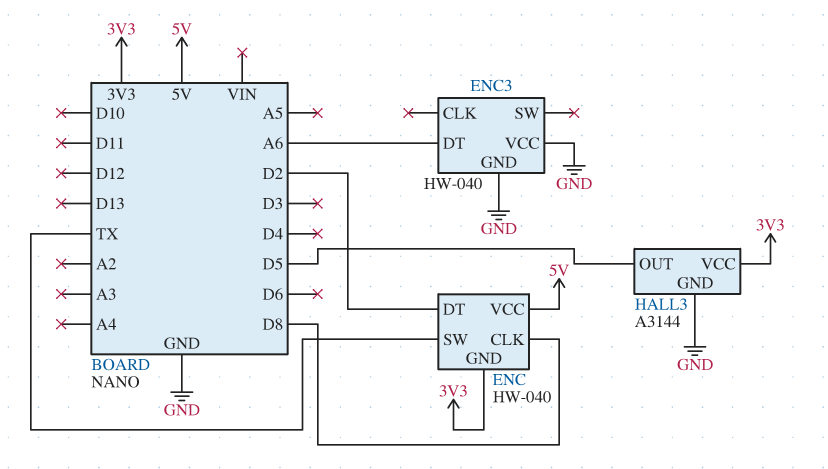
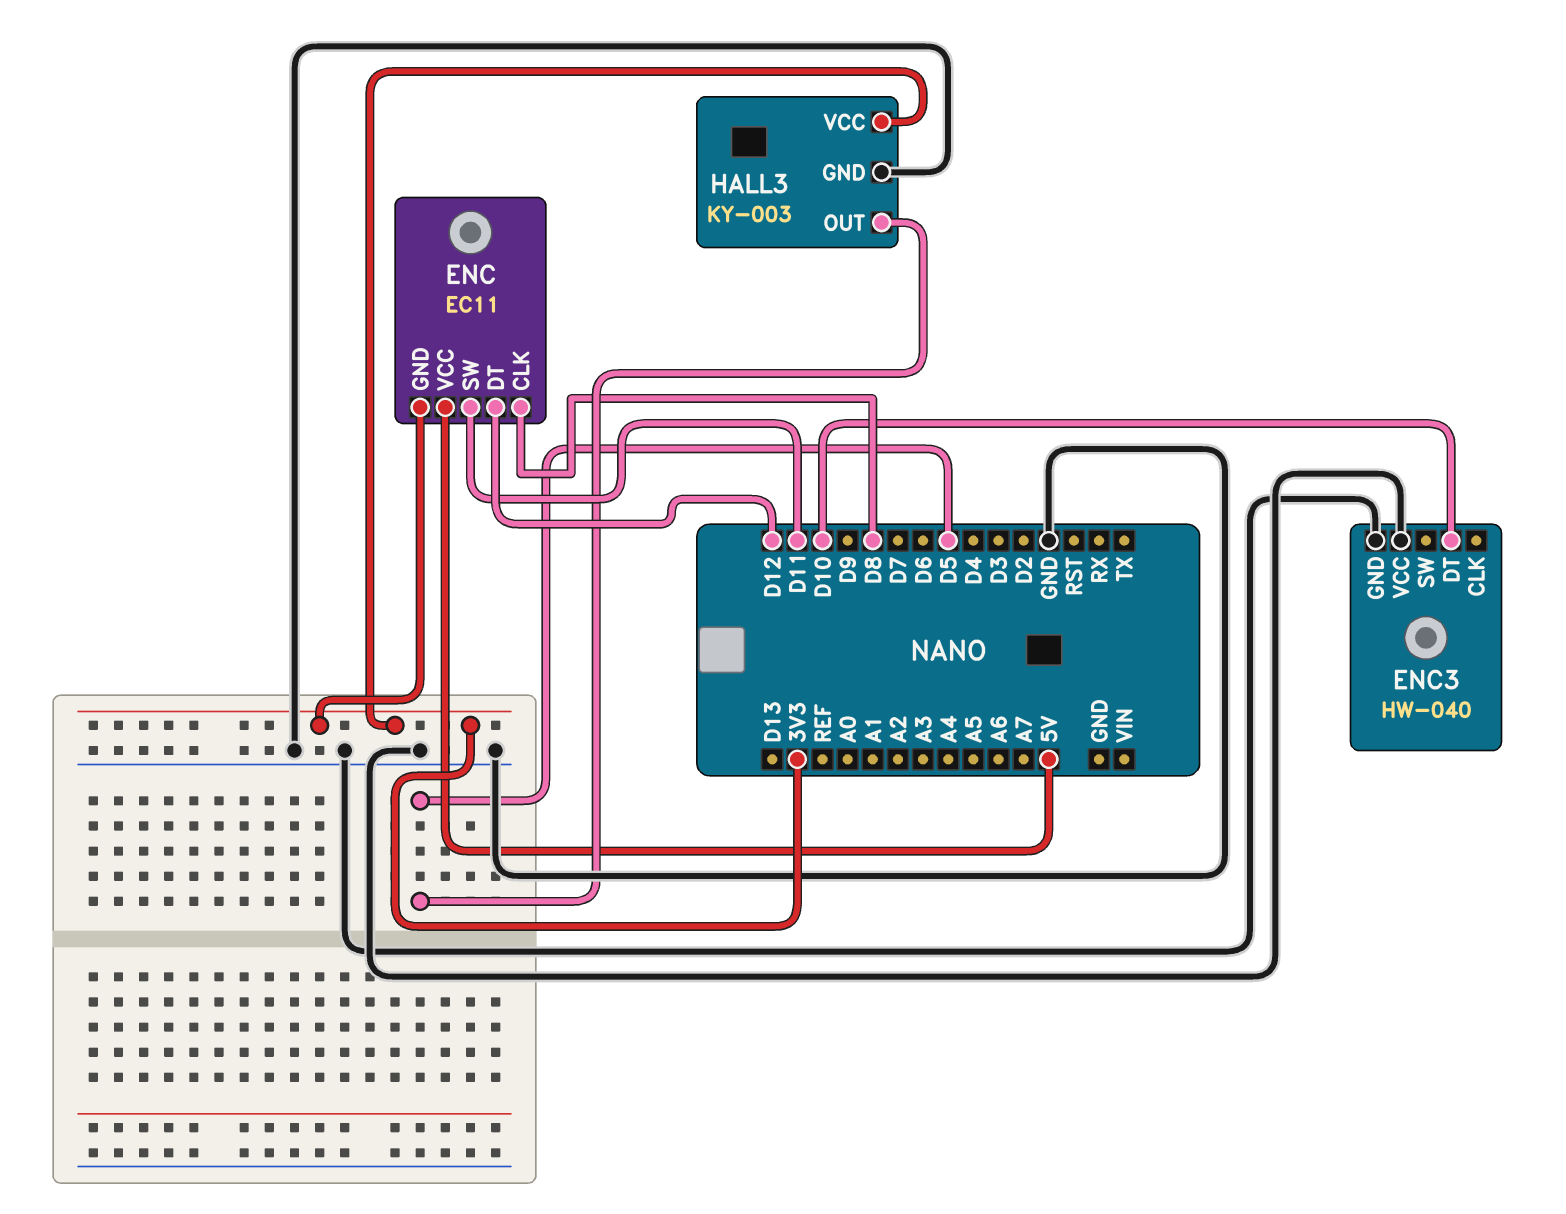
ENC: HW-040 -> EC11
ENC pin DT: D2 -> D12
ENC pin SW: TX -> D11
ENC3 pin DT: A6 -> D10
HALL3: A3144 -> KY-003

